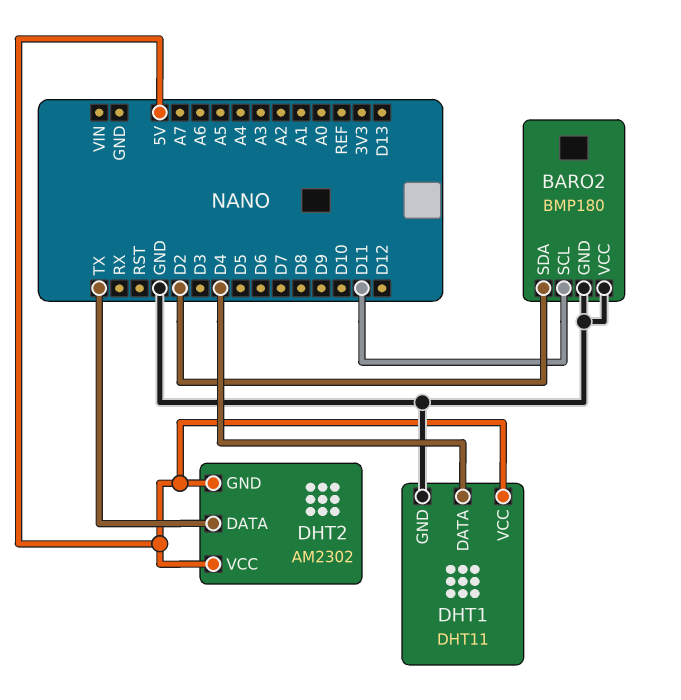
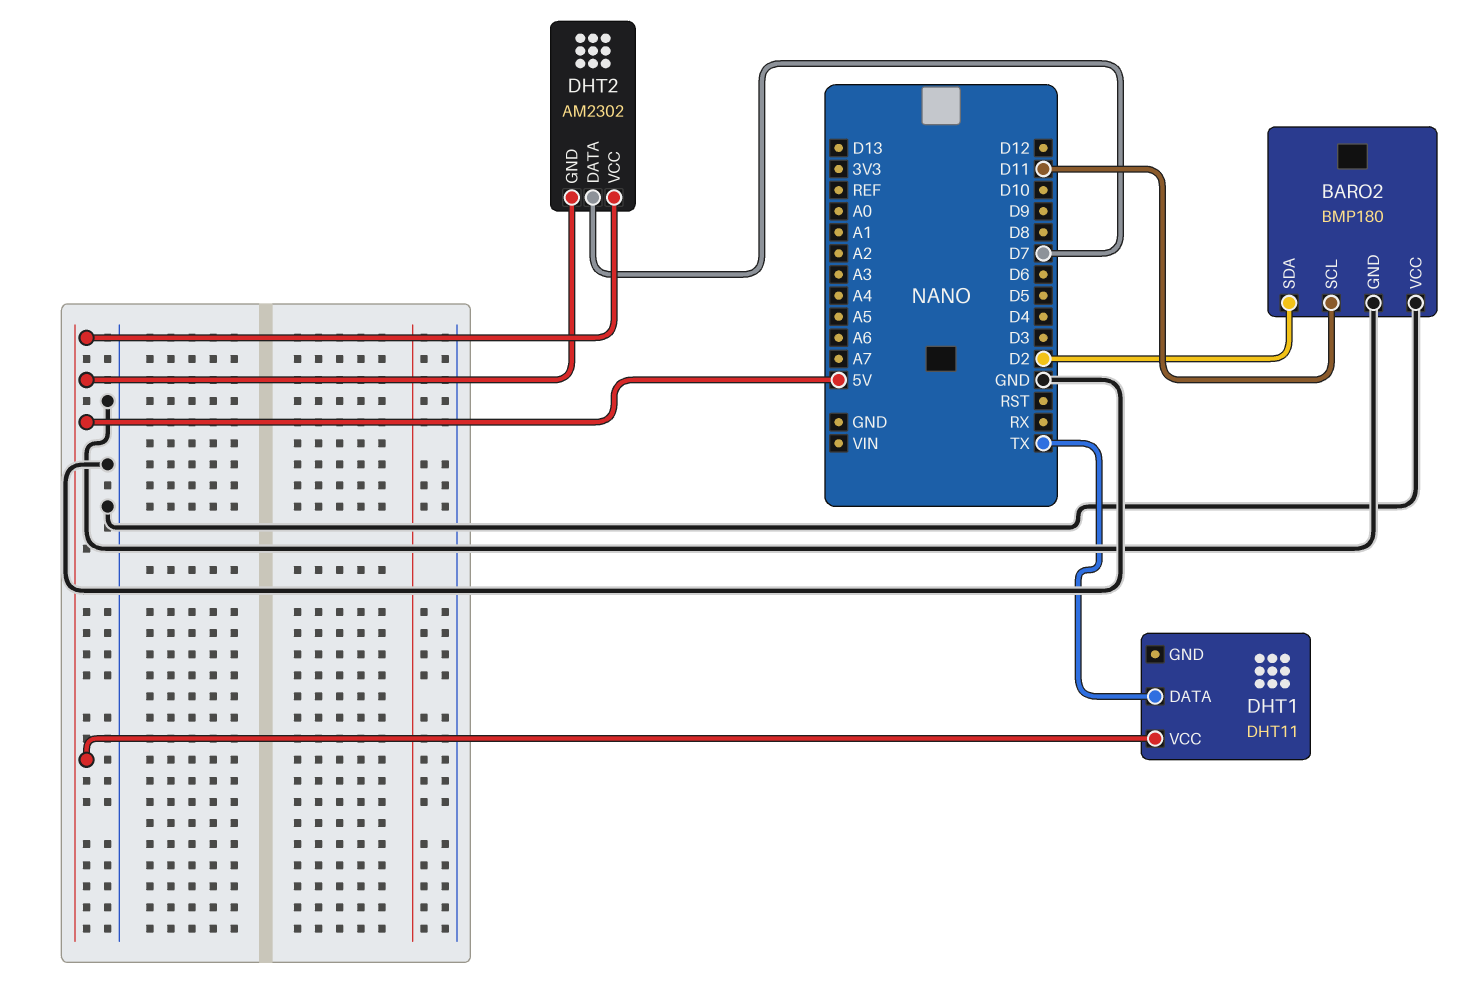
DHT1 pin DATA: D4 -> TX
DHT1 pin GND: GND -> none
DHT2 pin DATA: TX -> D7

